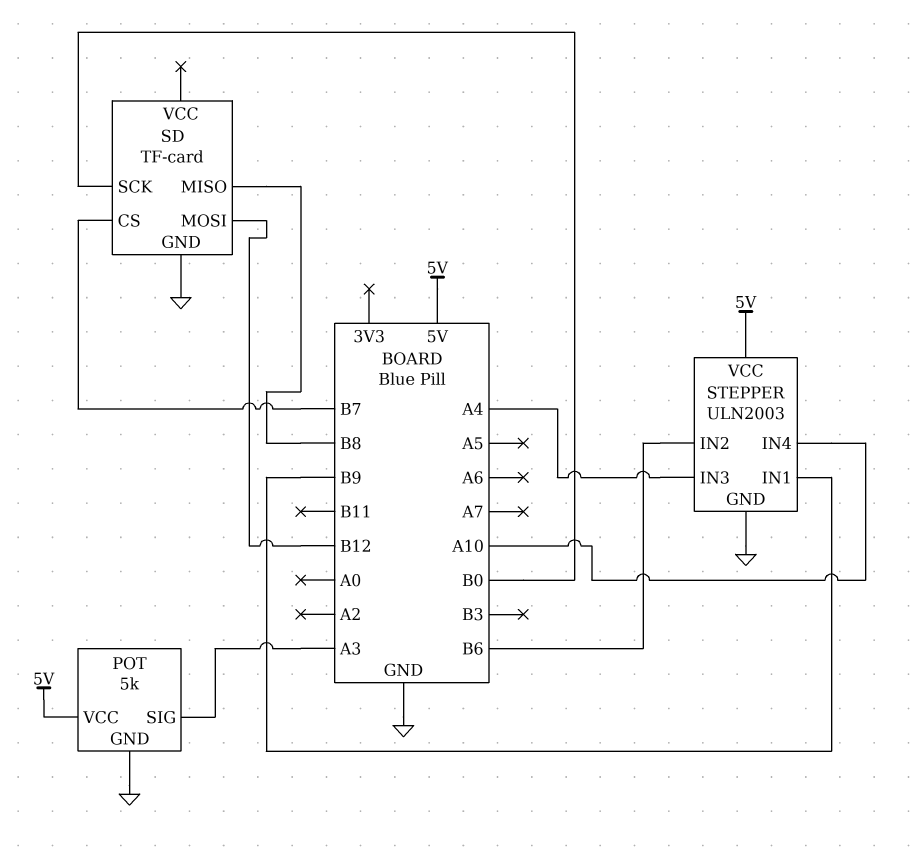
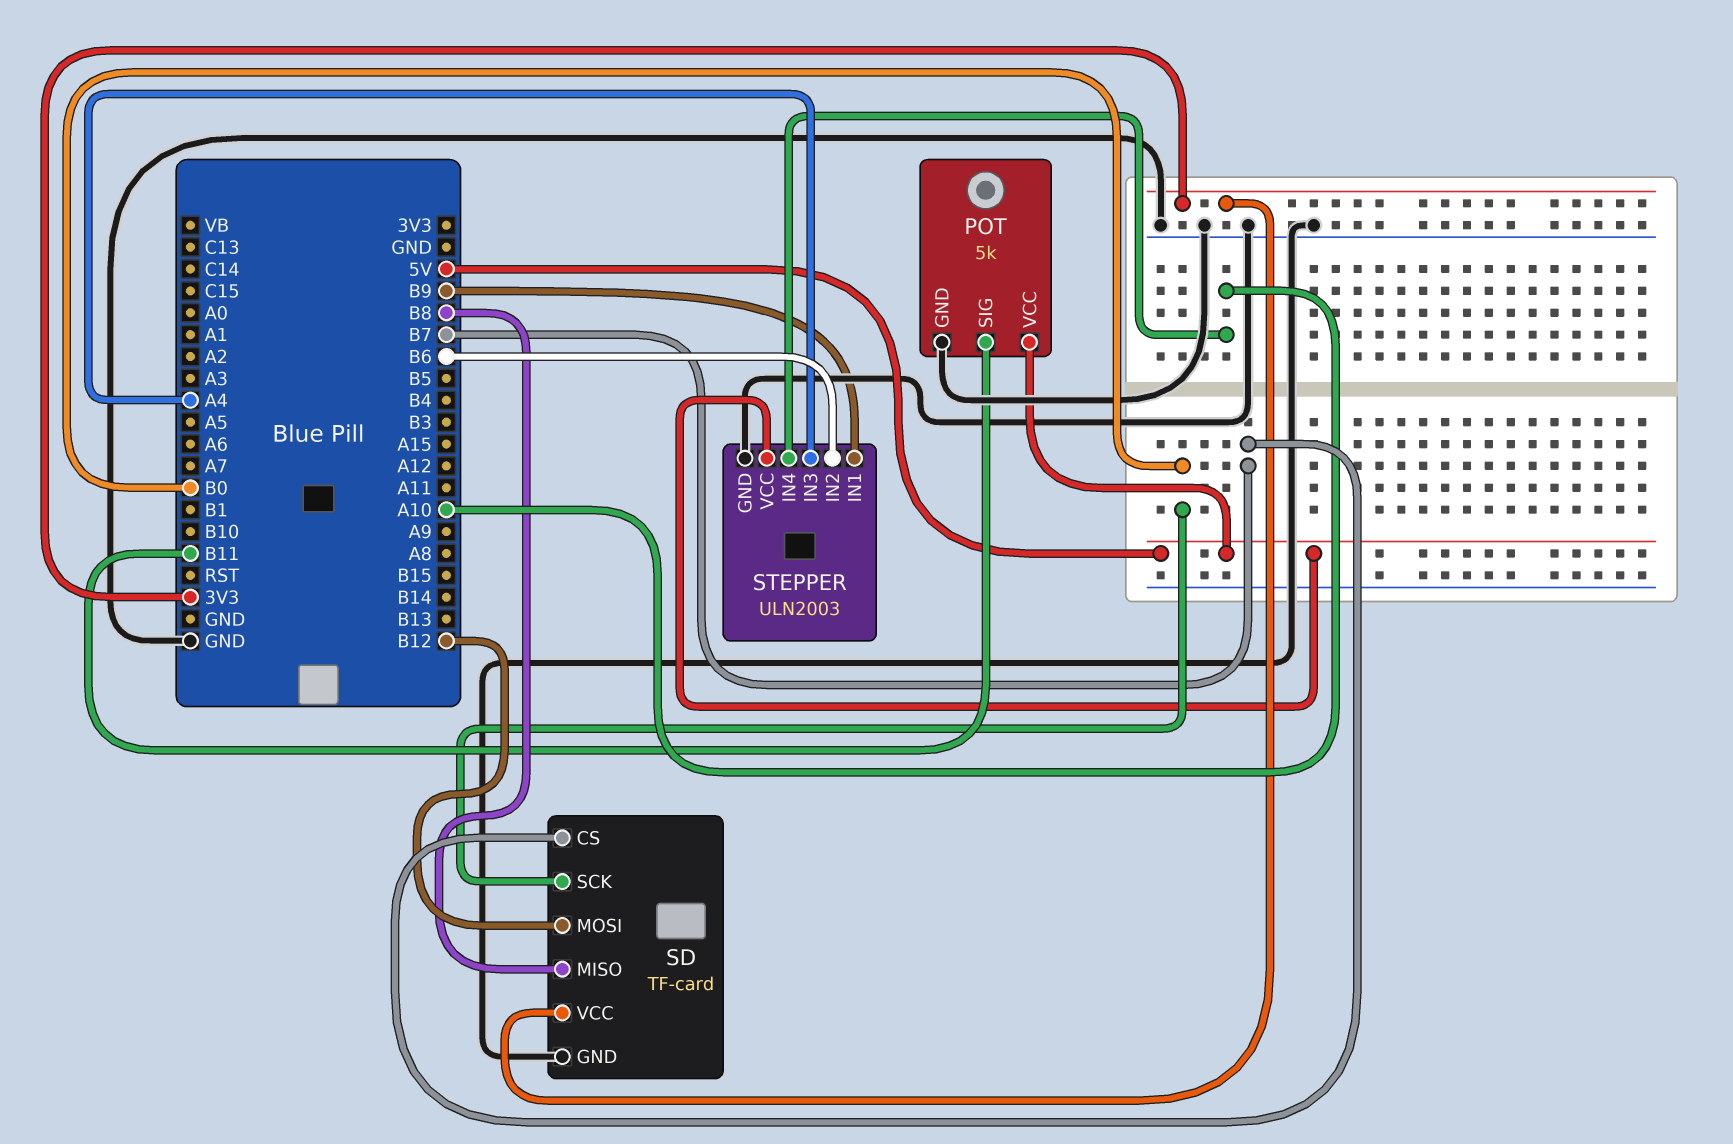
POT pin SIG: A3 -> B11
SD pin VCC: none -> 3V3

